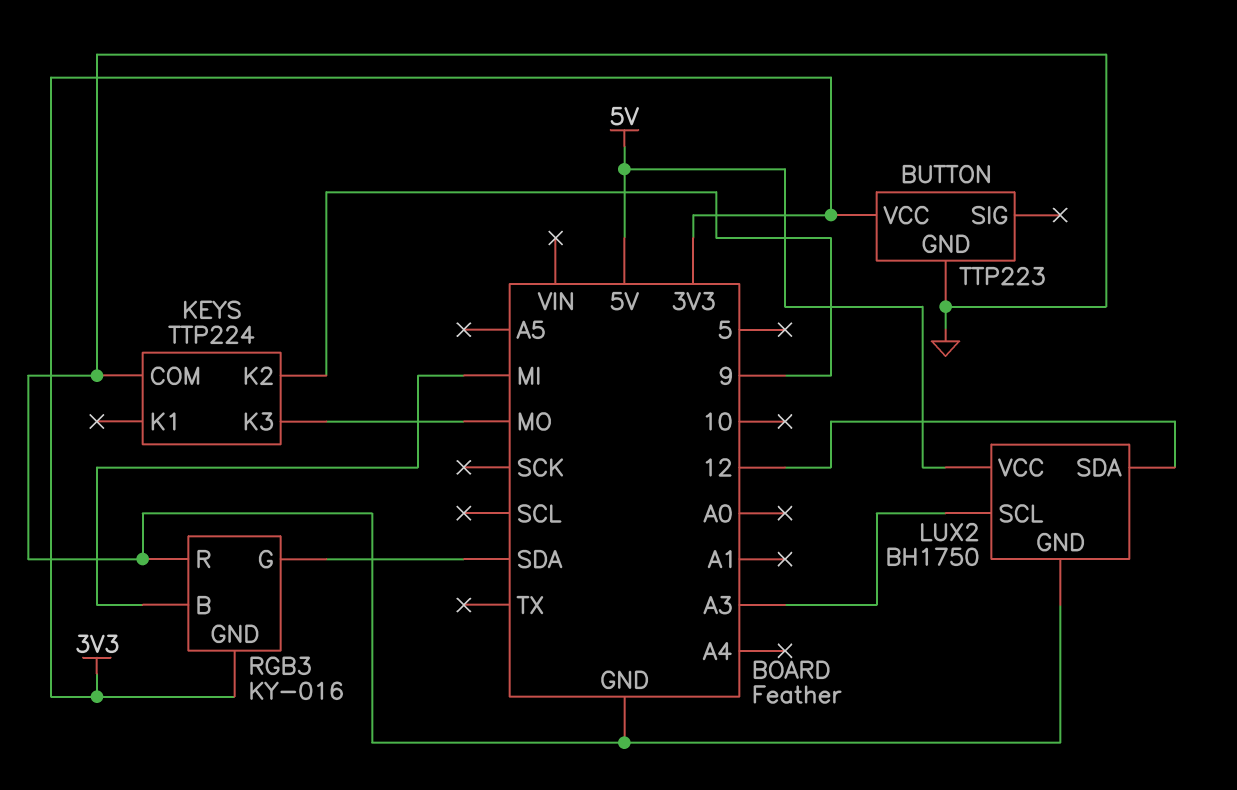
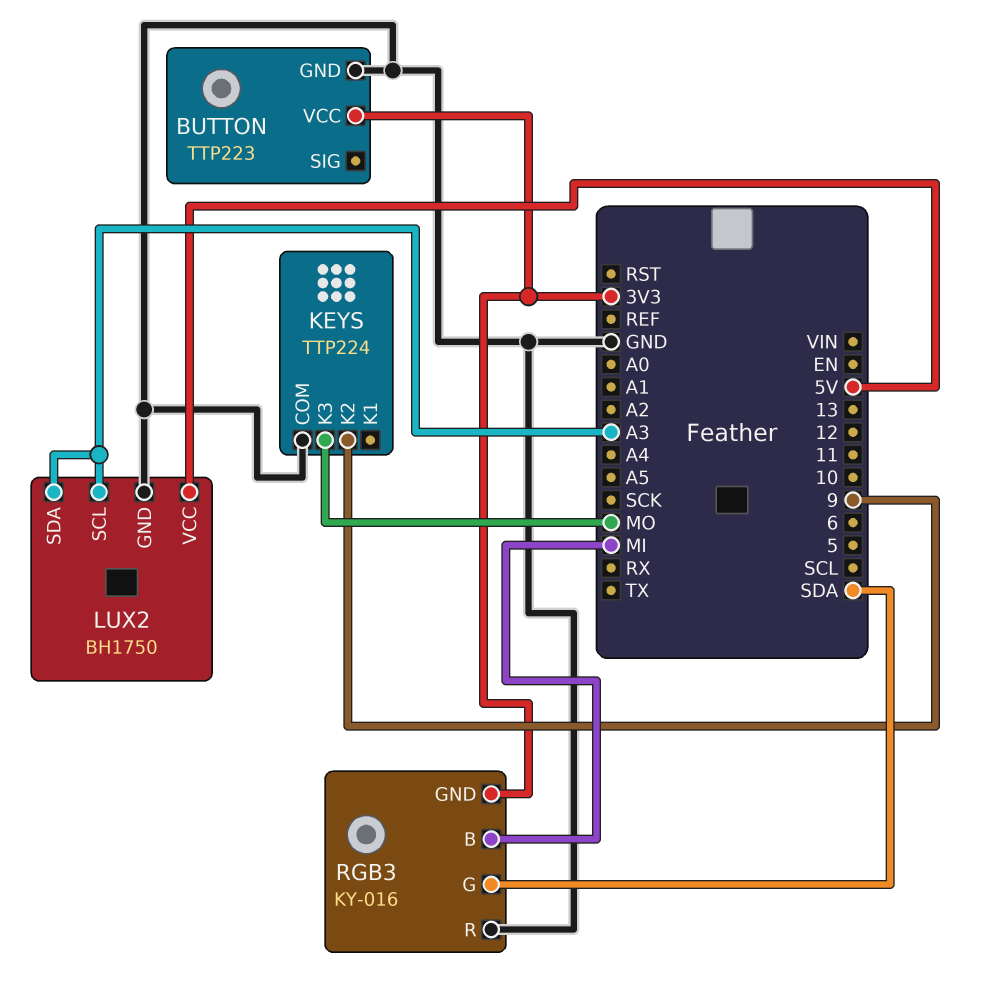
LUX2 pin SDA: 12 -> A3

